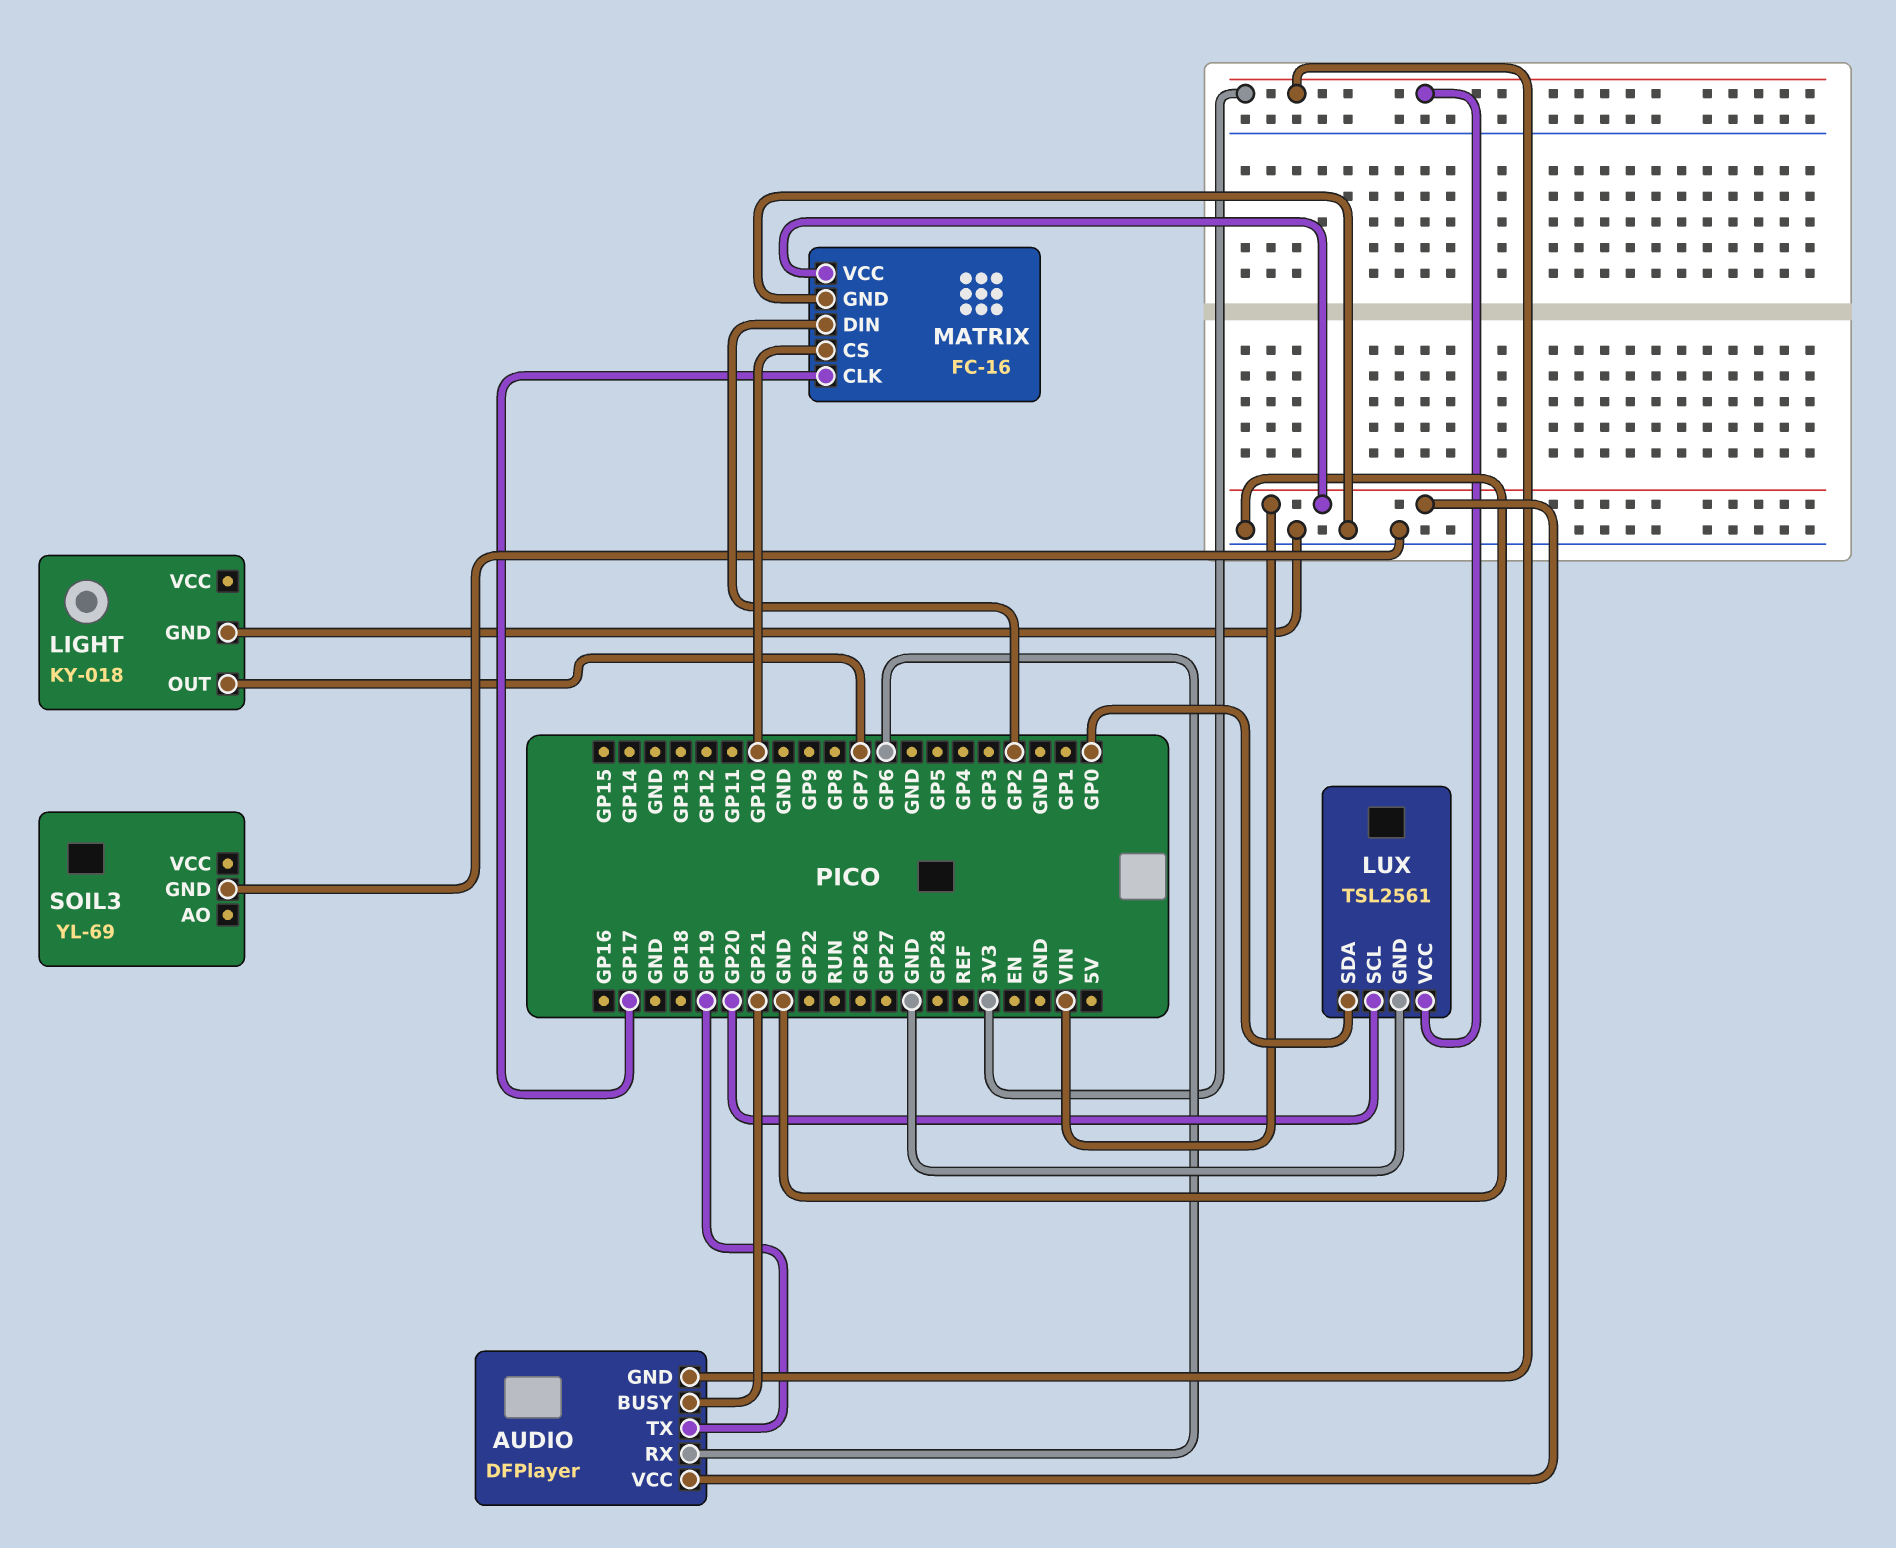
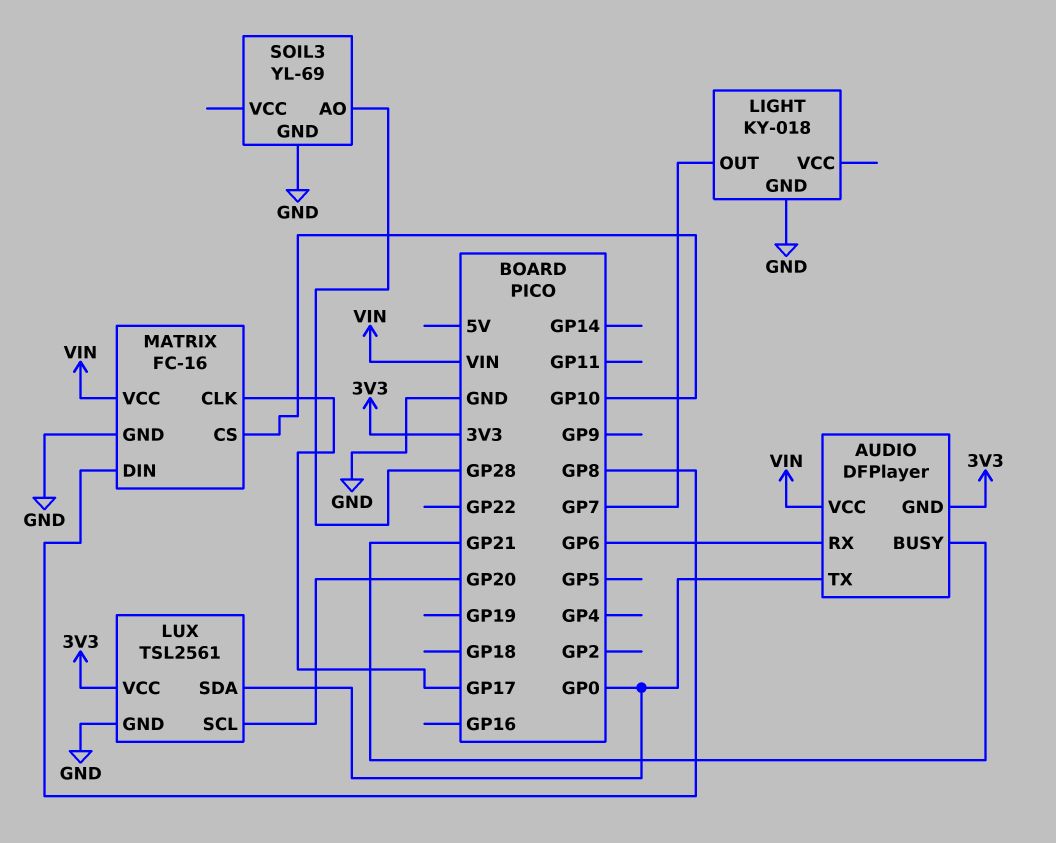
AUDIO pin TX: GP19 -> GP0
MATRIX pin DIN: GP2 -> GP8
SOIL3 pin AO: none -> GP28

